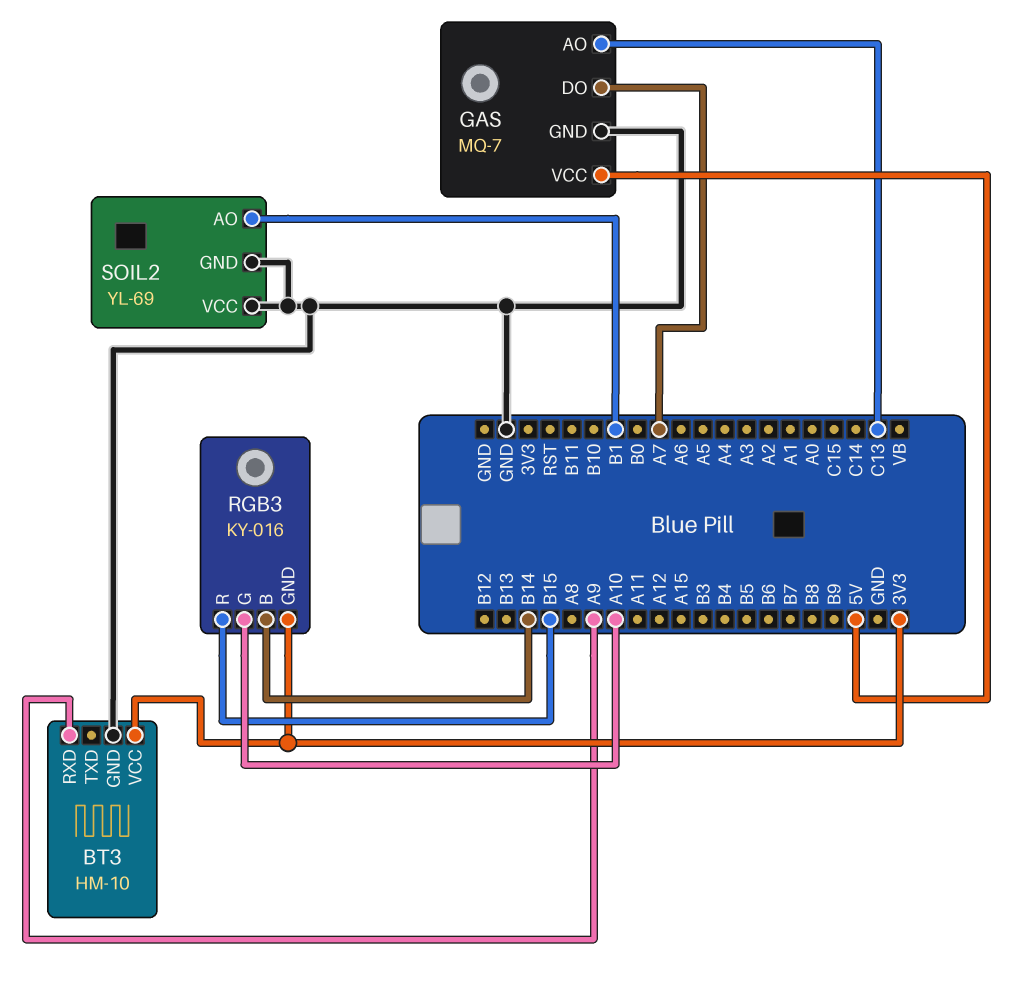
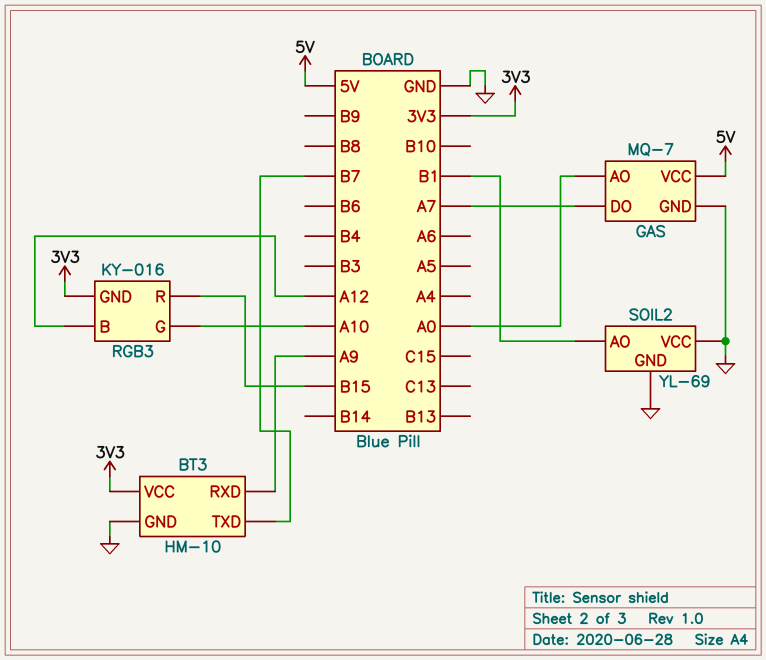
BT3 pin TXD: none -> B7
GAS pin AO: C13 -> A0
RGB3 pin B: B14 -> A12

